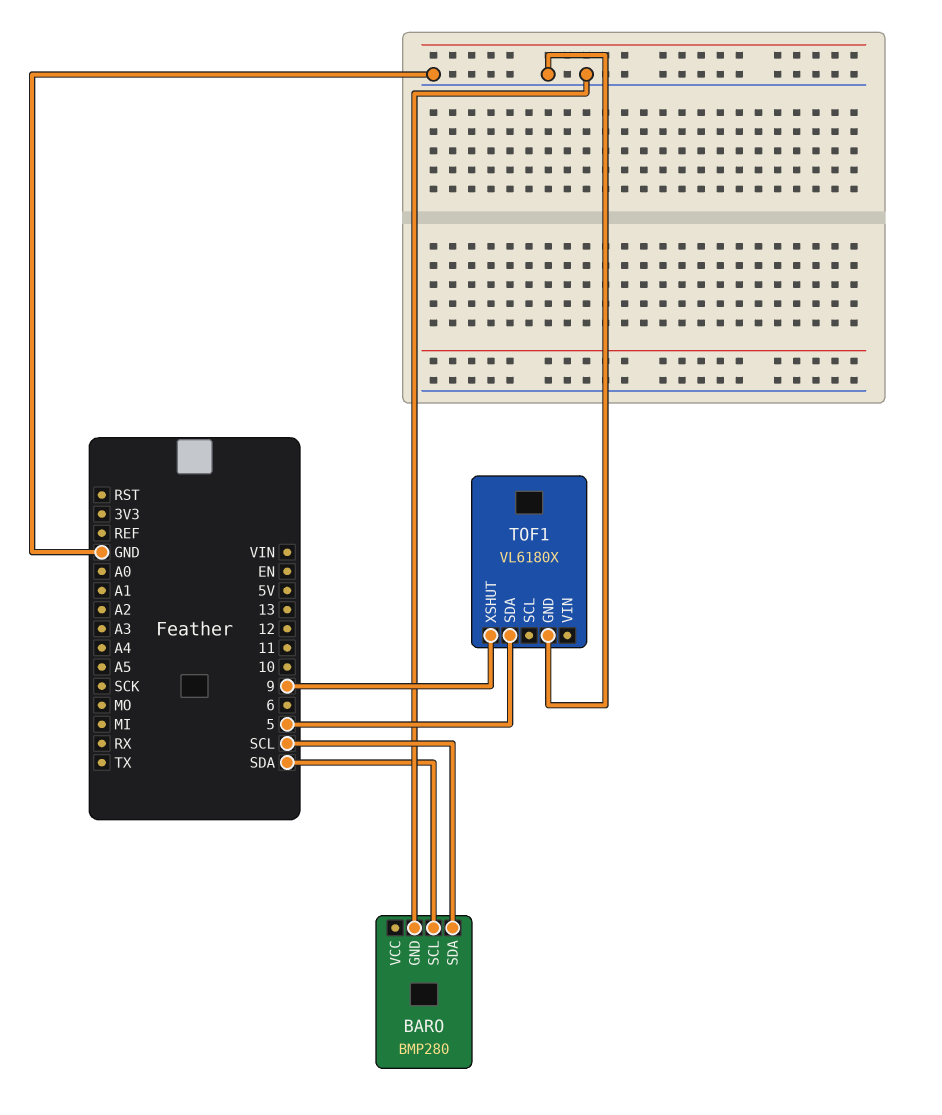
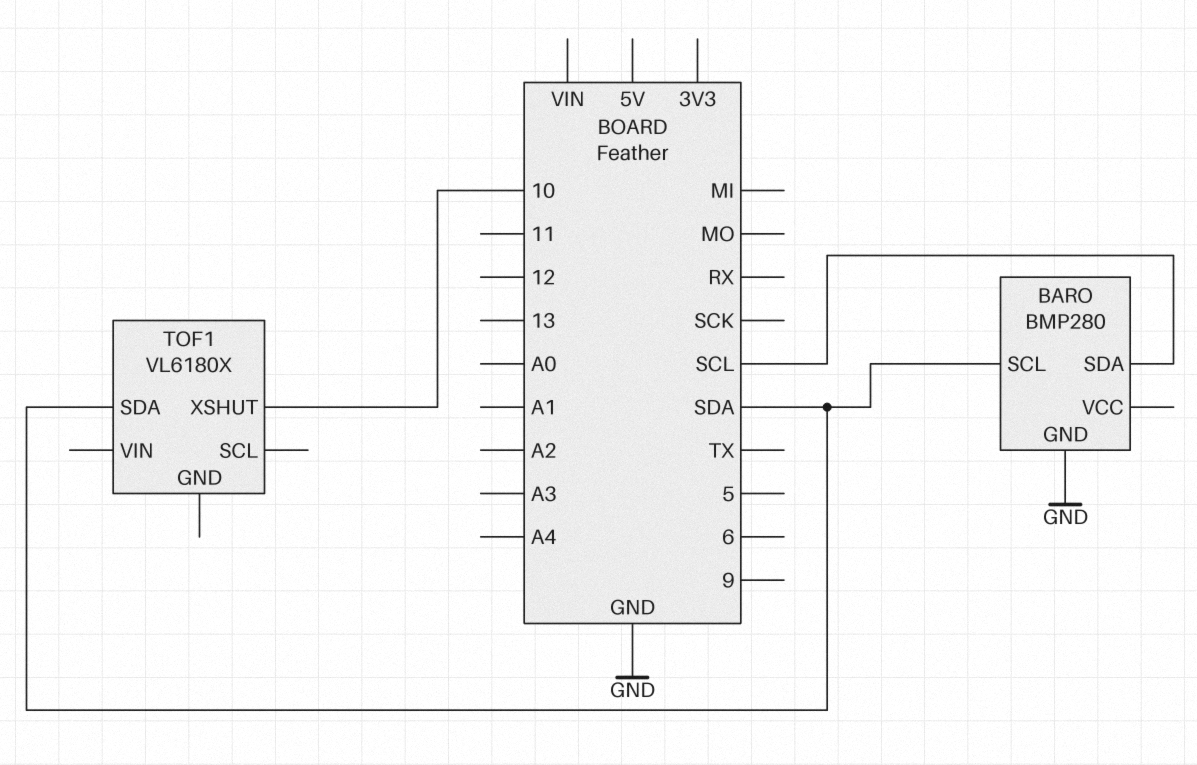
TOF1 pin GND: GND -> none
TOF1 pin SDA: 5 -> SDA
TOF1 pin XSHUT: 9 -> 10

